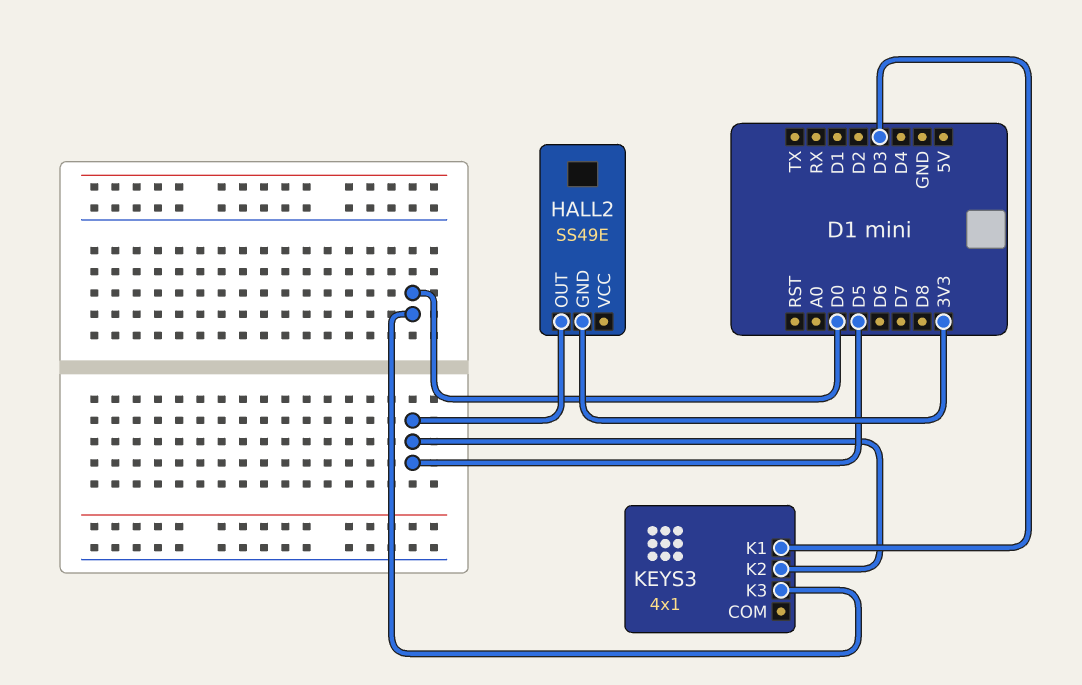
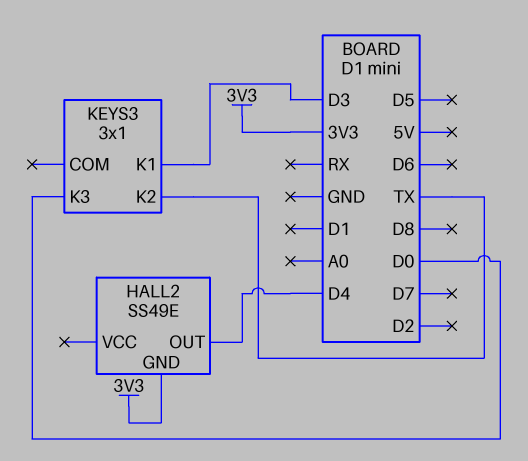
HALL2 pin OUT: D5 -> D4
KEYS3: 4x1 -> 3x1
KEYS3 pin K2: D5 -> TX

